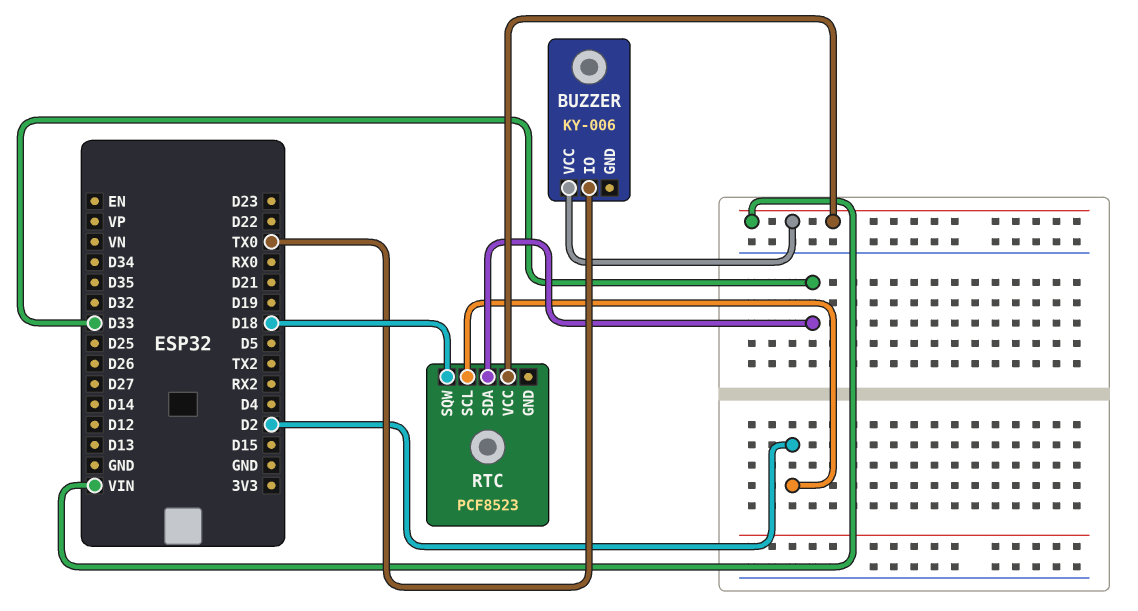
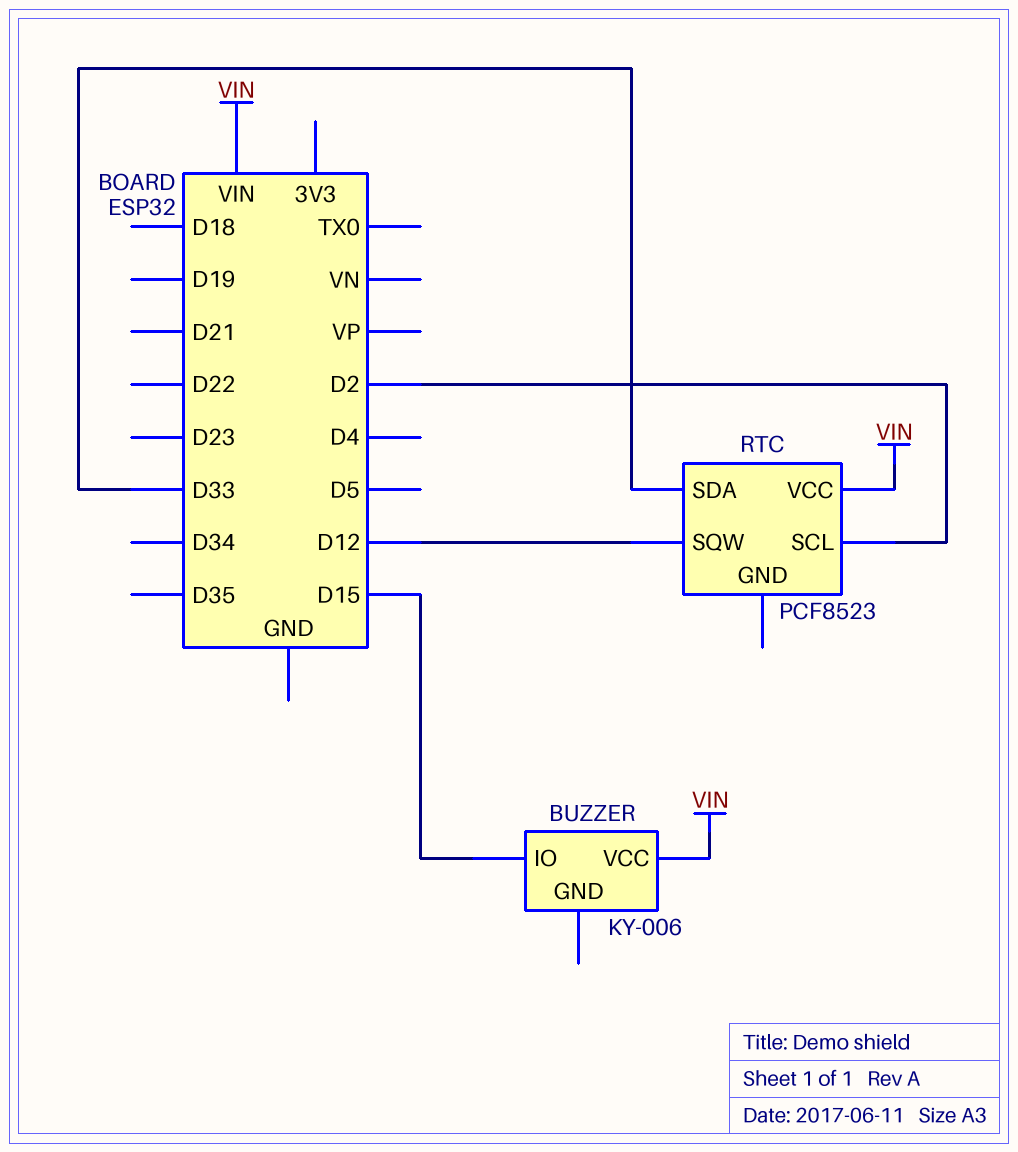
BUZZER pin IO: TX0 -> D15
RTC pin SQW: D18 -> D12

